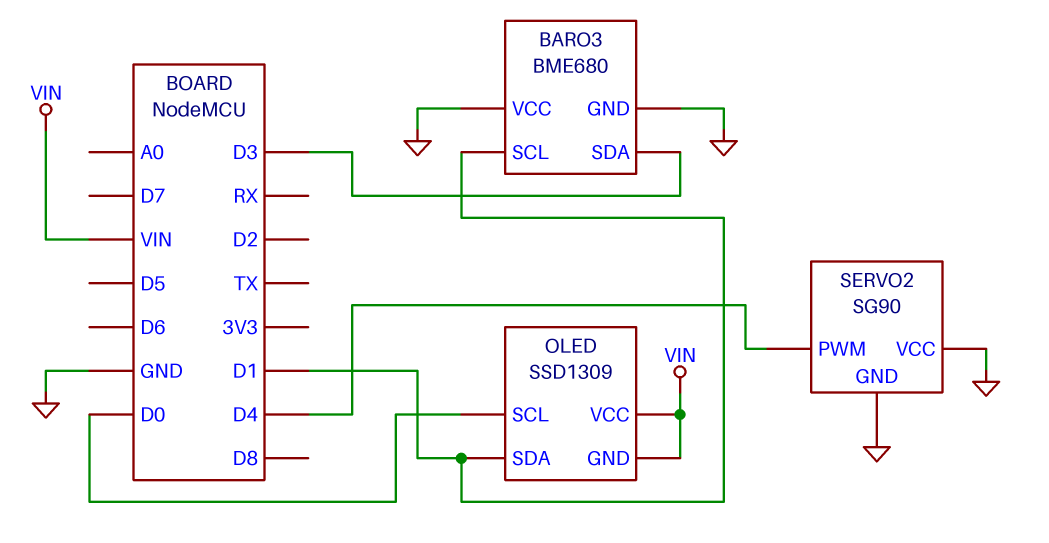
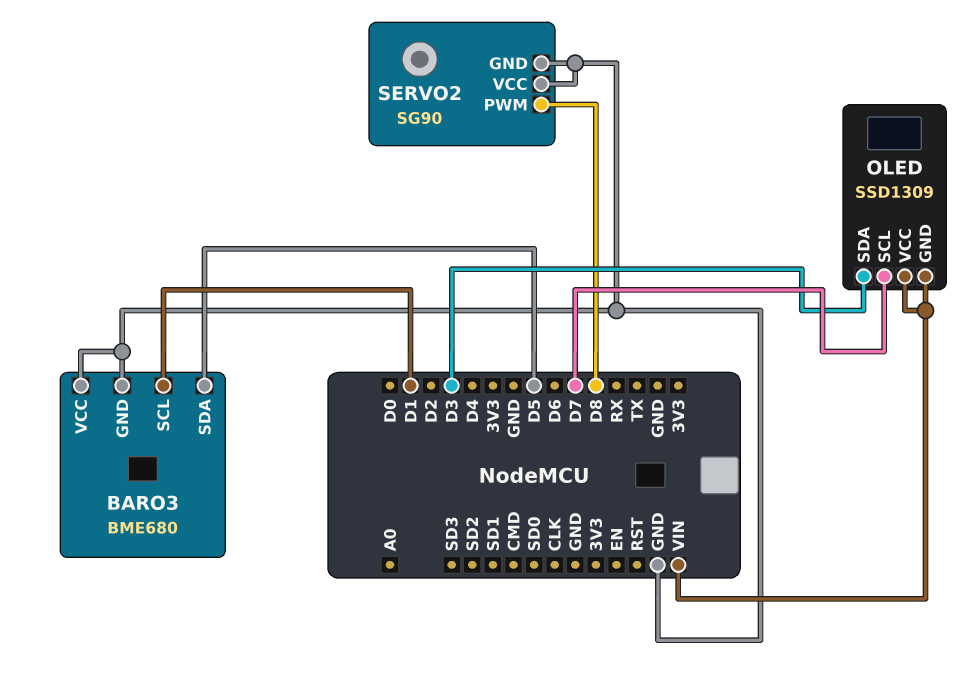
BARO3 pin SDA: D3 -> D5
OLED pin SCL: D0 -> D7
OLED pin SDA: D1 -> D3
SERVO2 pin PWM: D4 -> D8

